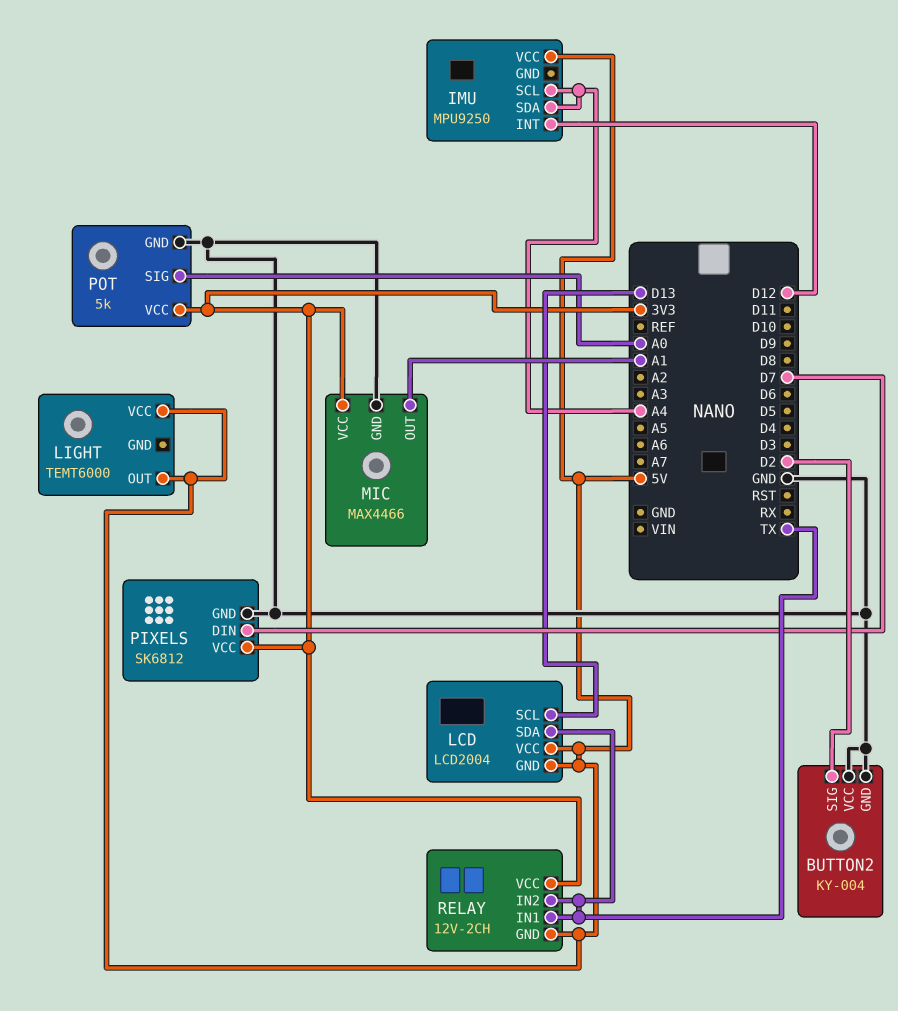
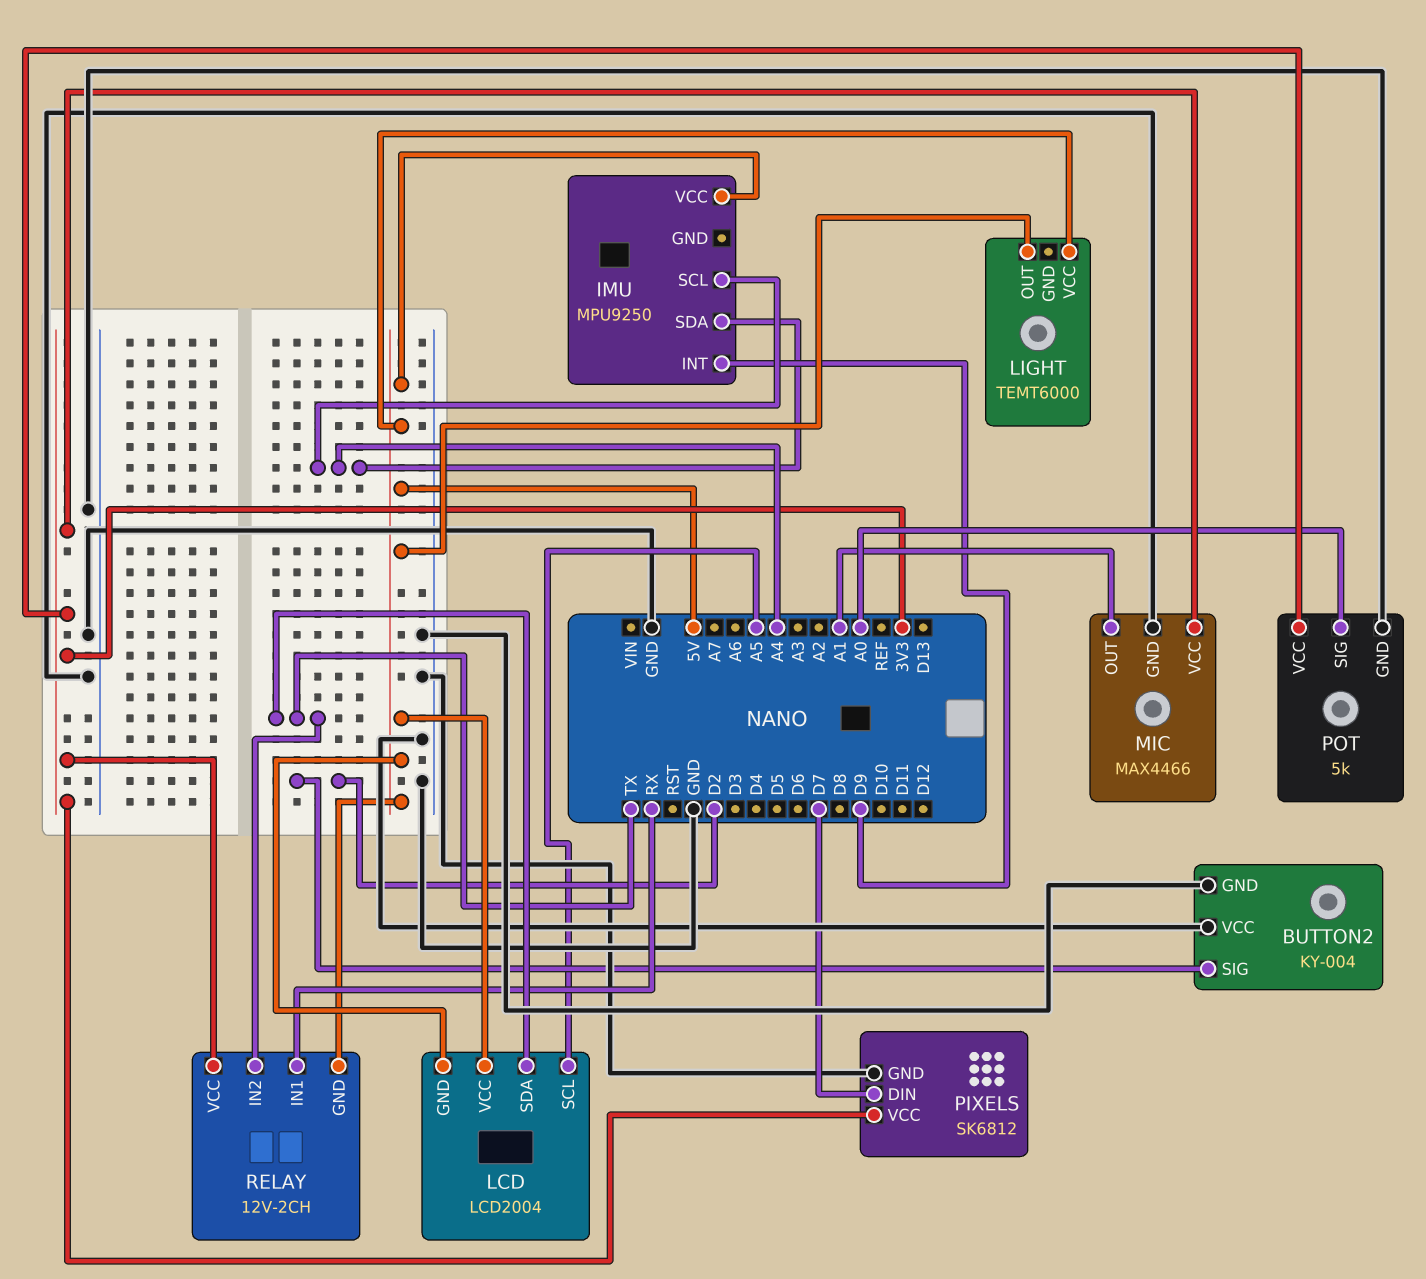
IMU pin INT: D12 -> D9
LCD pin SCL: D13 -> A5
RELAY pin IN1: TX -> RX

